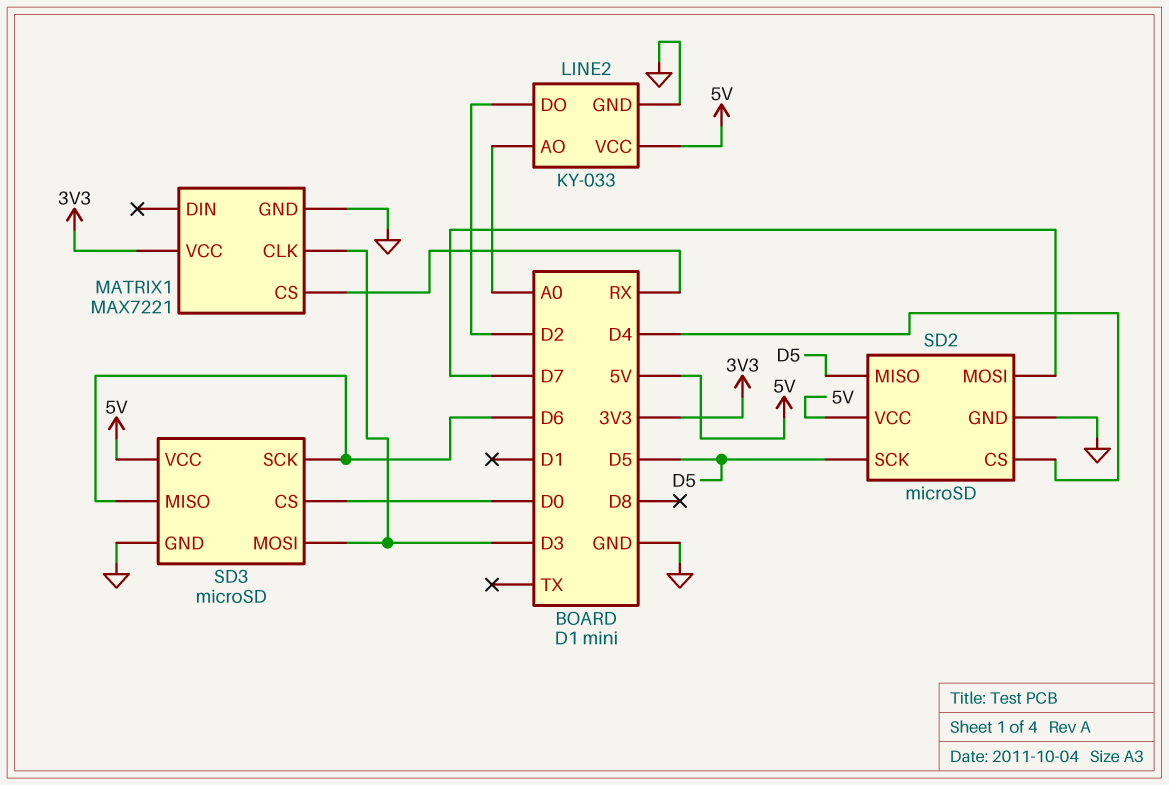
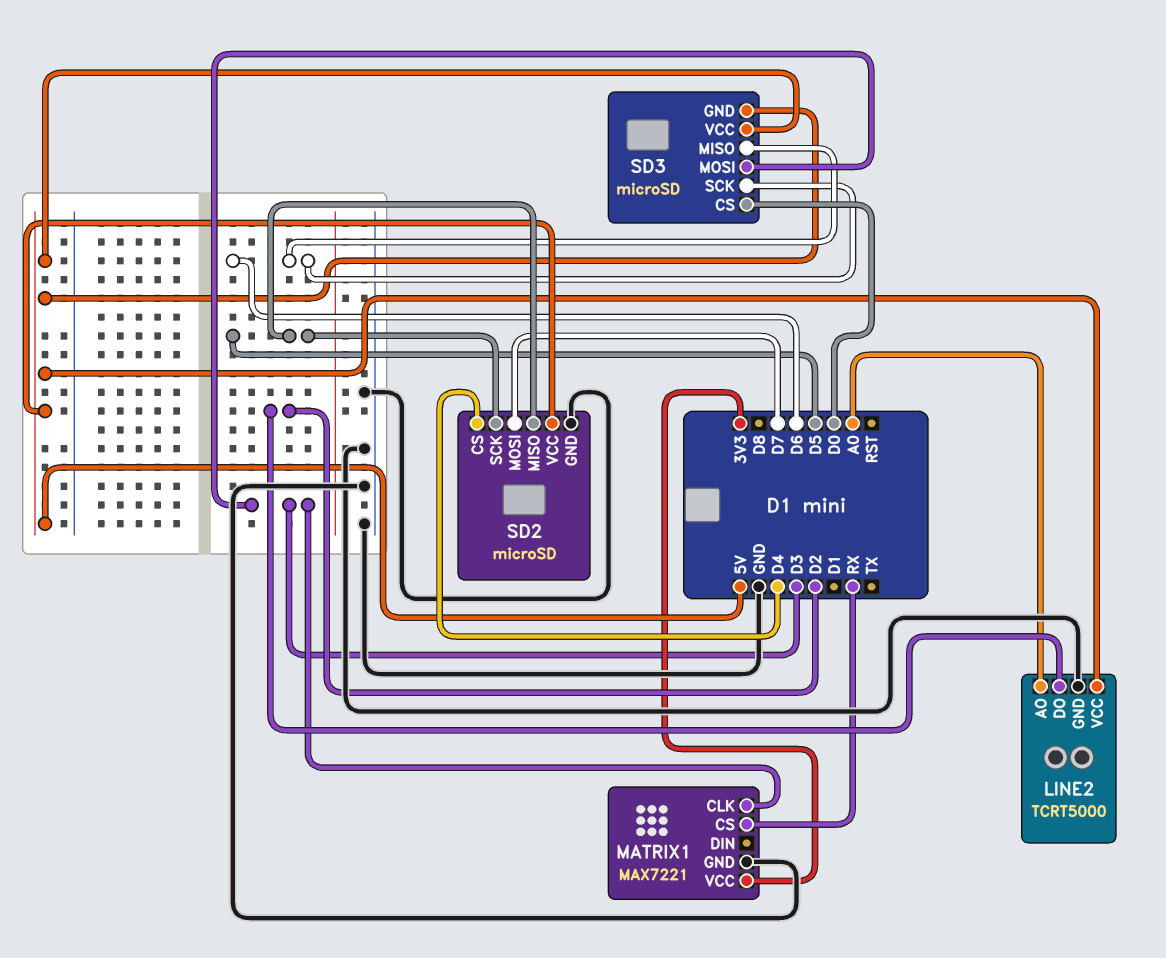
LINE2: KY-033 -> TCRT5000
SD3 pin GND: GND -> 5V

